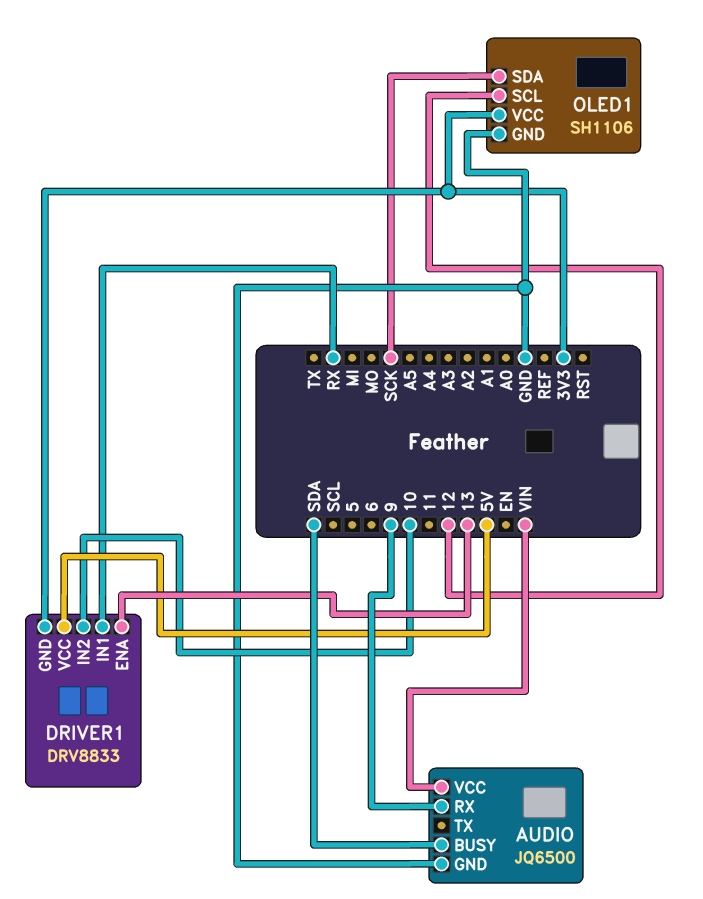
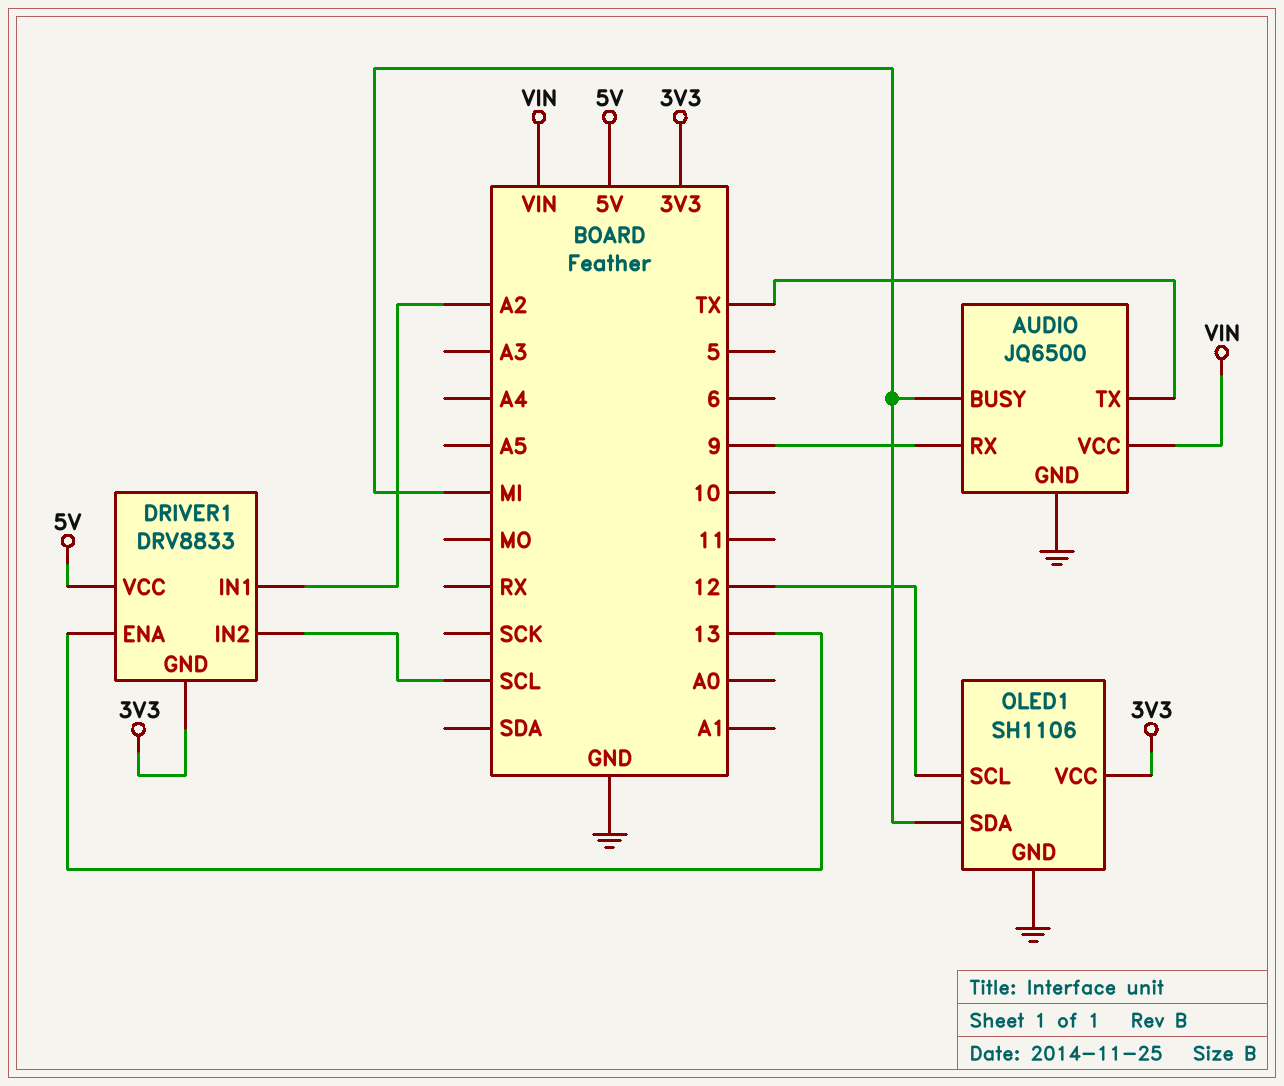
AUDIO pin BUSY: SDA -> MI
AUDIO pin TX: none -> TX
DRIVER1 pin IN1: RX -> A2
DRIVER1 pin IN2: 10 -> SCL
OLED1 pin SDA: SCK -> MI

